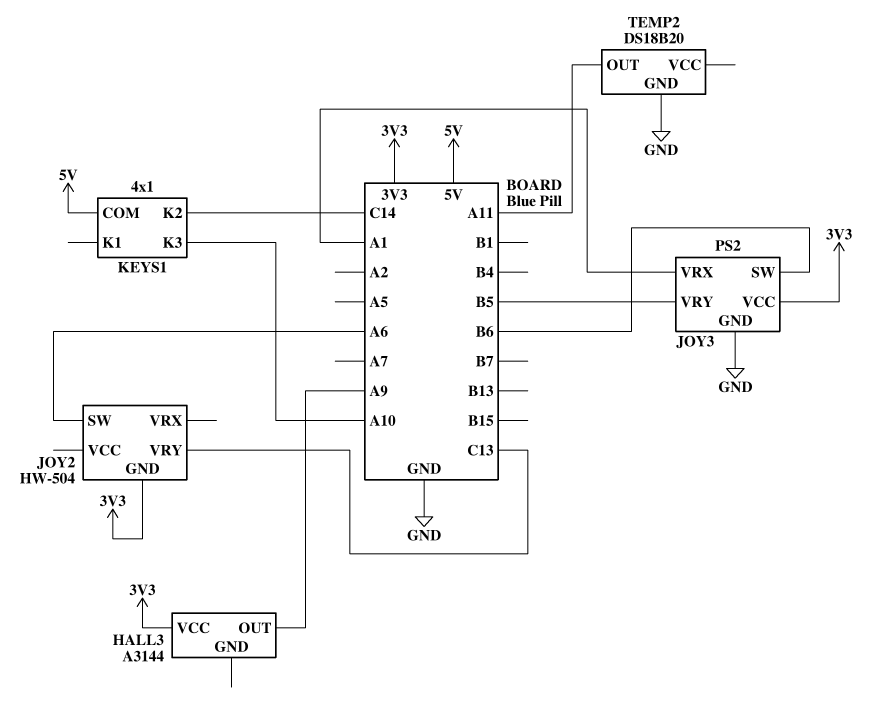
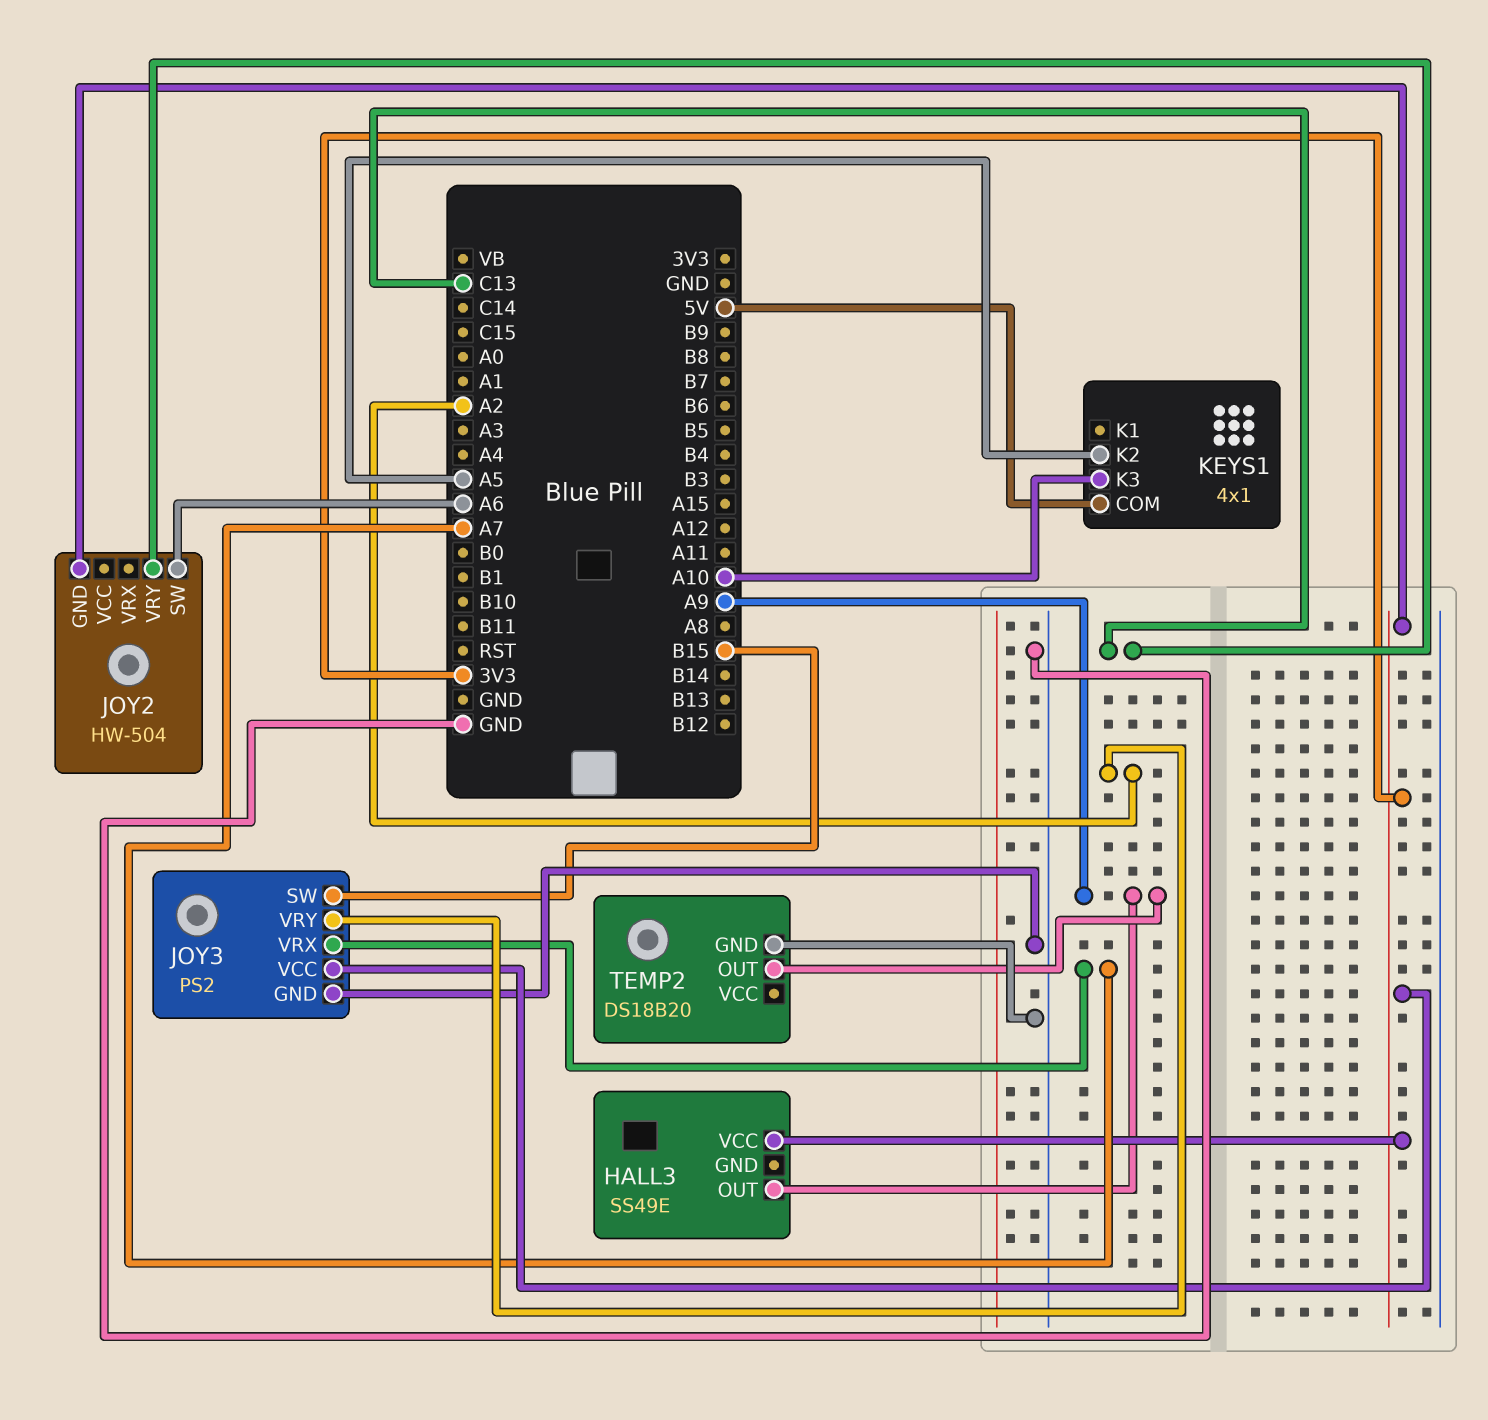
HALL3: A3144 -> SS49E
JOY3 pin SW: B6 -> B15
JOY3 pin VRX: A1 -> A7
JOY3 pin VRY: B5 -> A2
KEYS1 pin K2: C14 -> A5
TEMP2 pin OUT: A11 -> A9

